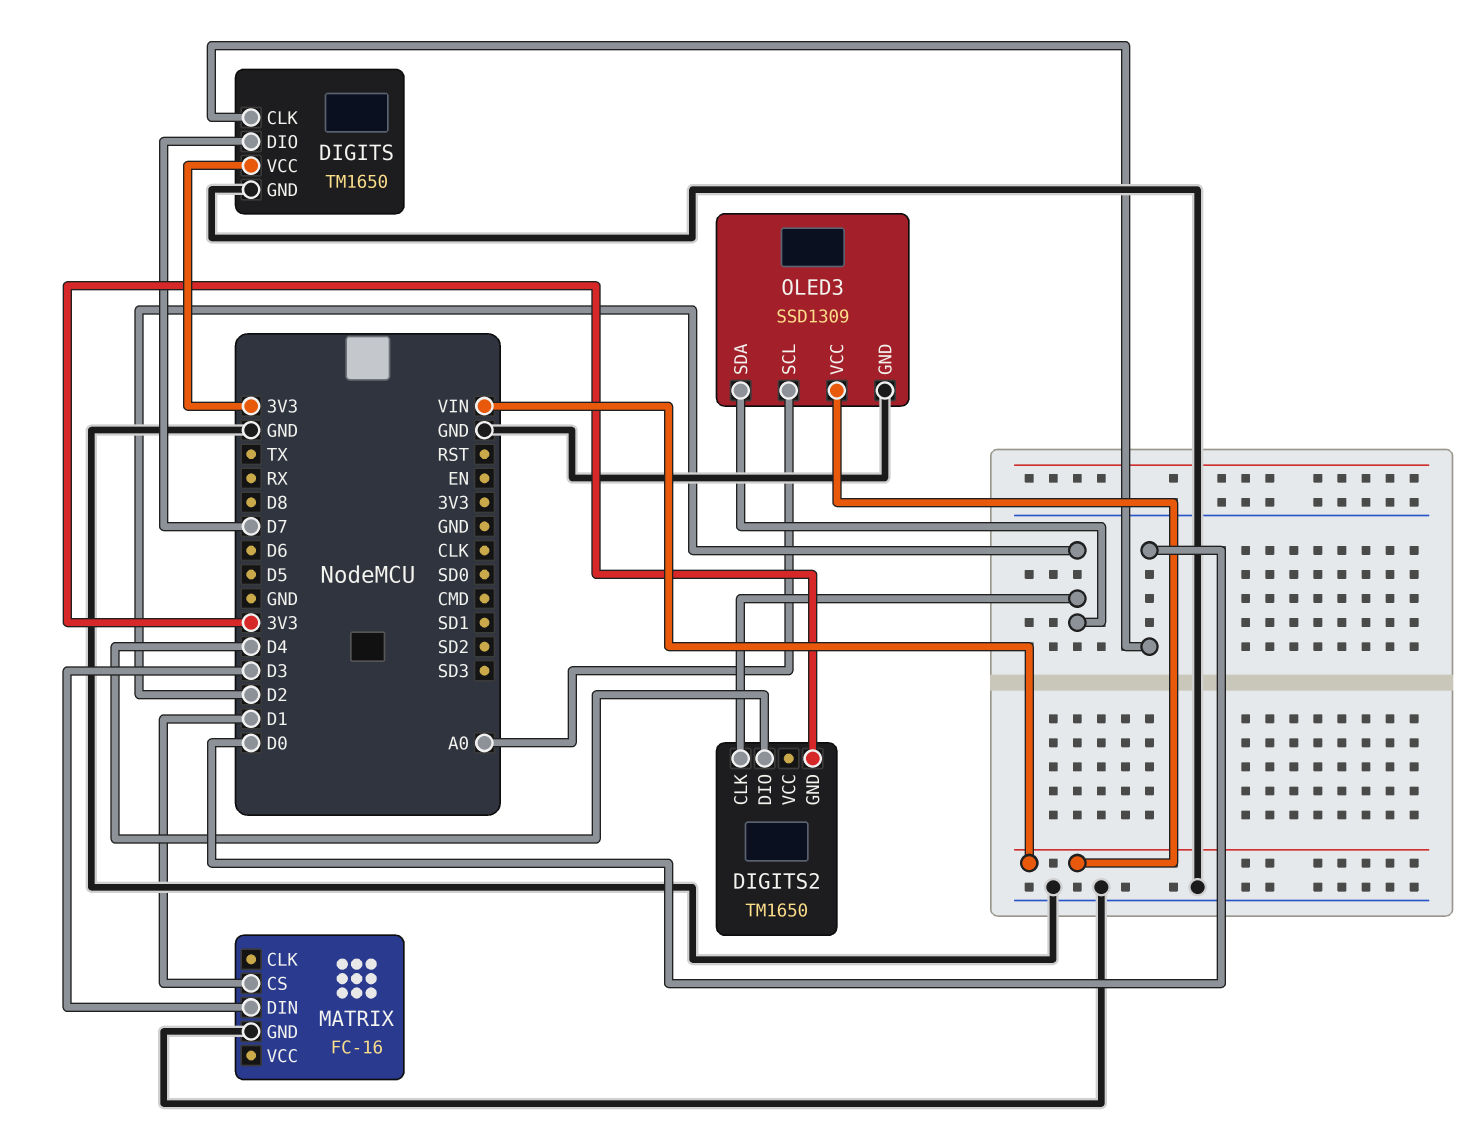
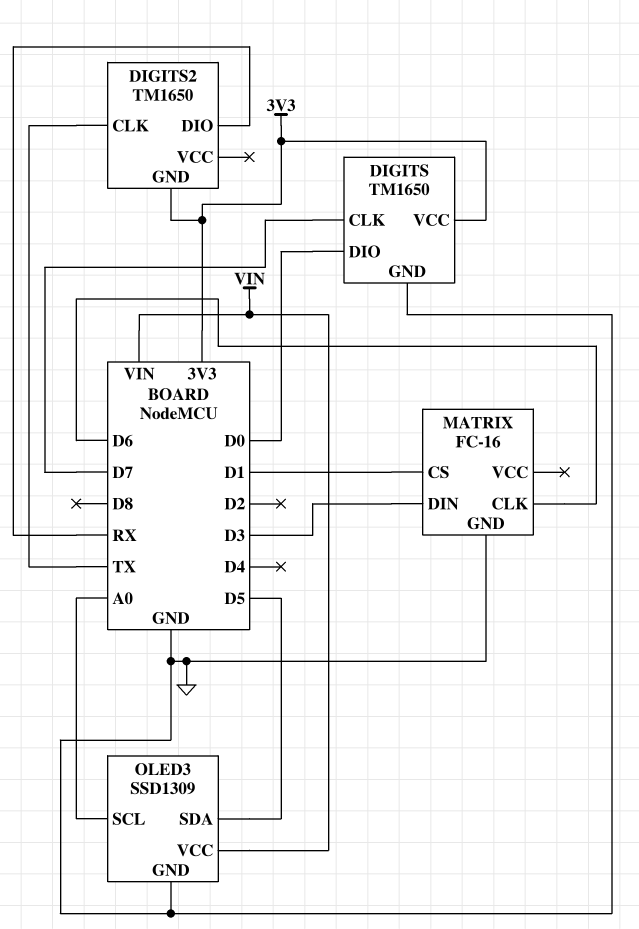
DIGITS pin CLK: D0 -> D7
DIGITS pin DIO: D7 -> D0
DIGITS2 pin CLK: D2 -> TX
DIGITS2 pin DIO: D4 -> RX
MATRIX pin CLK: none -> D6
OLED3 pin SDA: D2 -> D5

